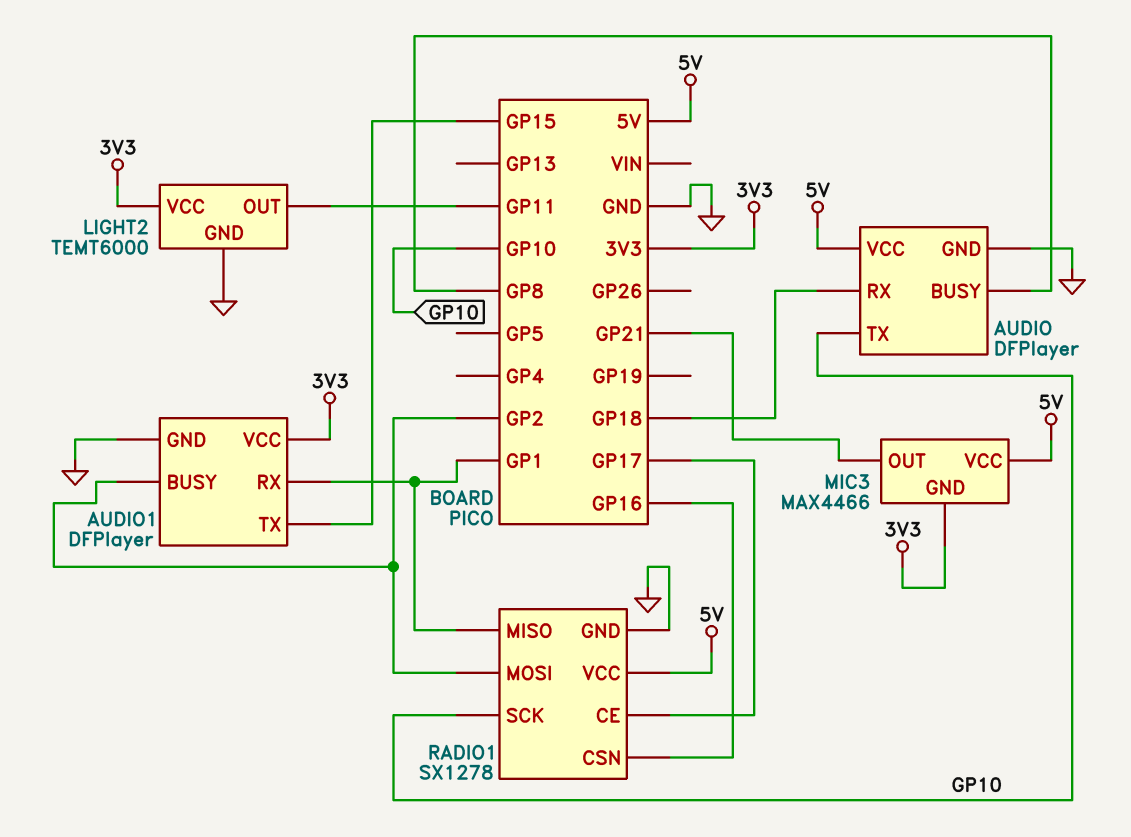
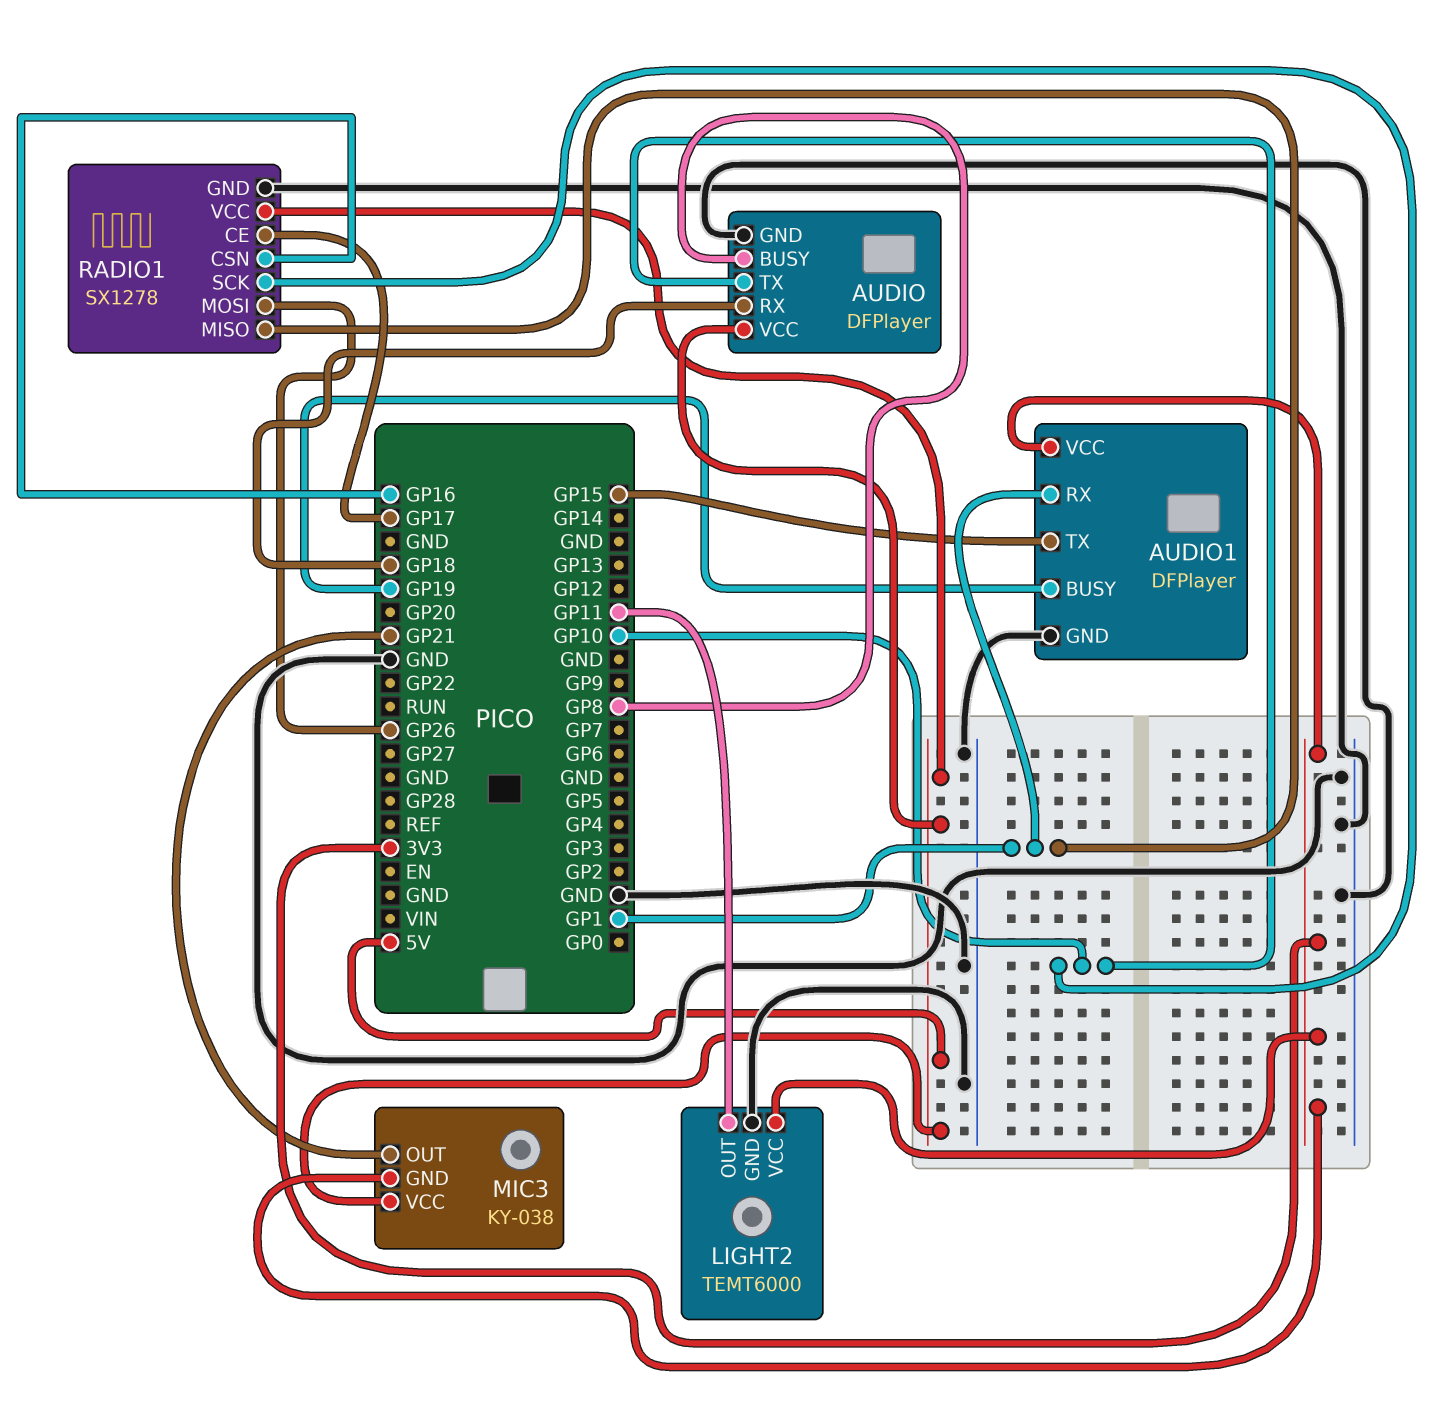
AUDIO1 pin BUSY: GP2 -> GP19
MIC3: MAX4466 -> KY-038
RADIO1 pin MOSI: GP2 -> GP26

